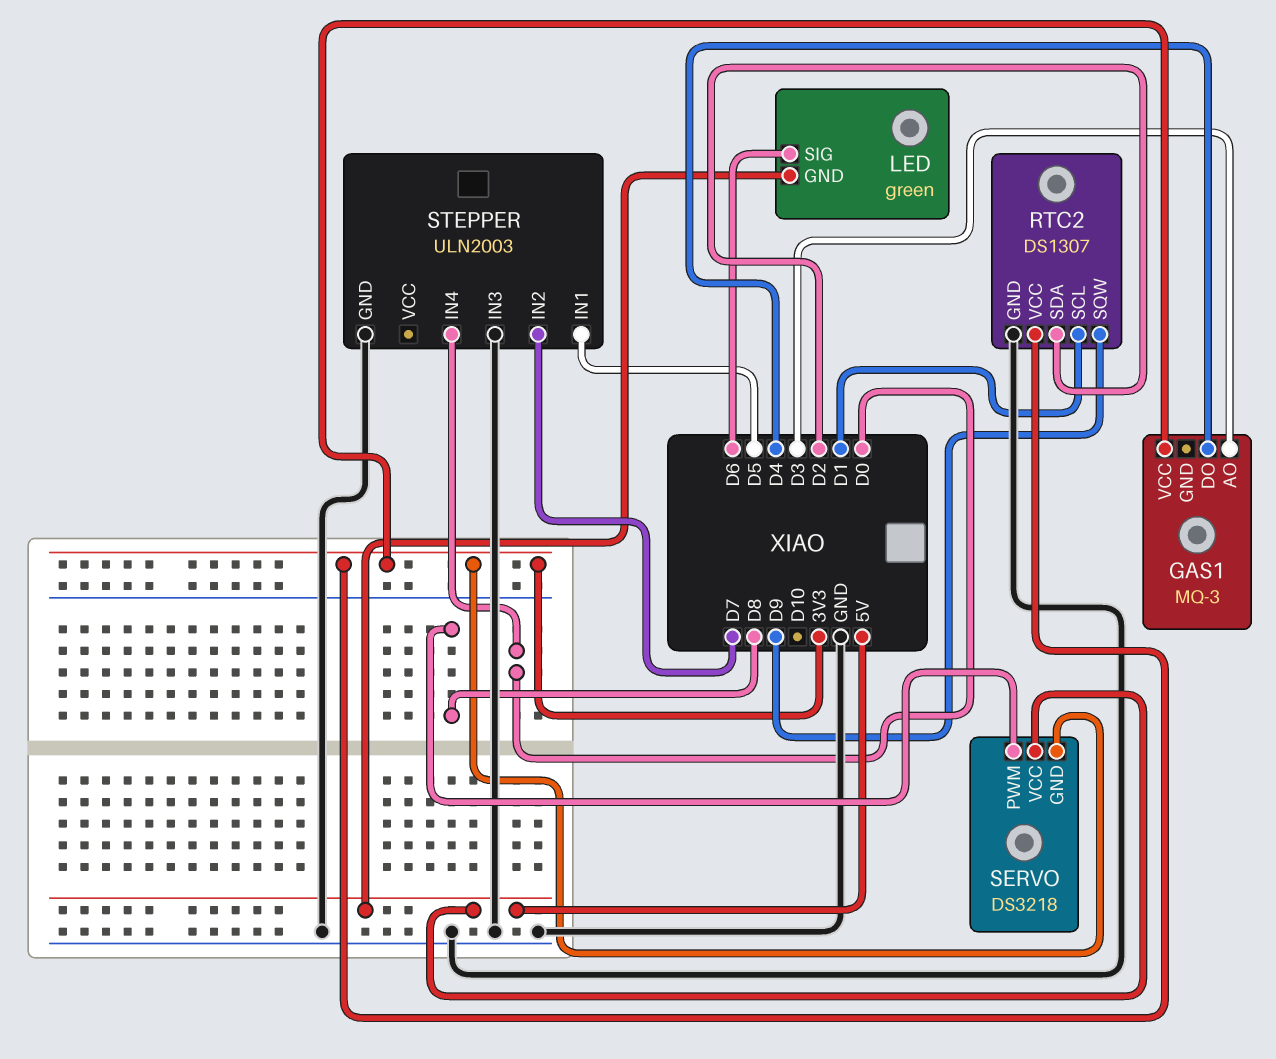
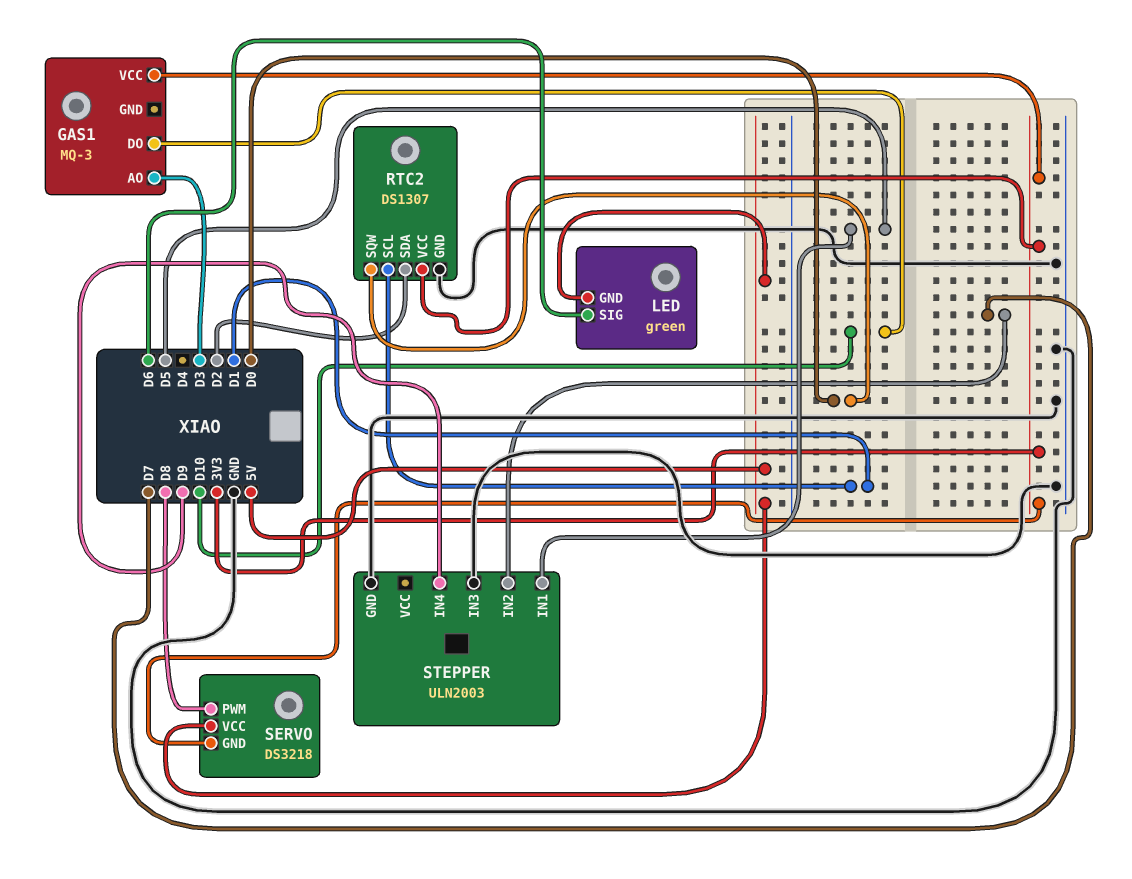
GAS1 pin DO: D4 -> D10
RTC2 pin SQW: D9 -> D0
STEPPER pin IN4: D0 -> D9

